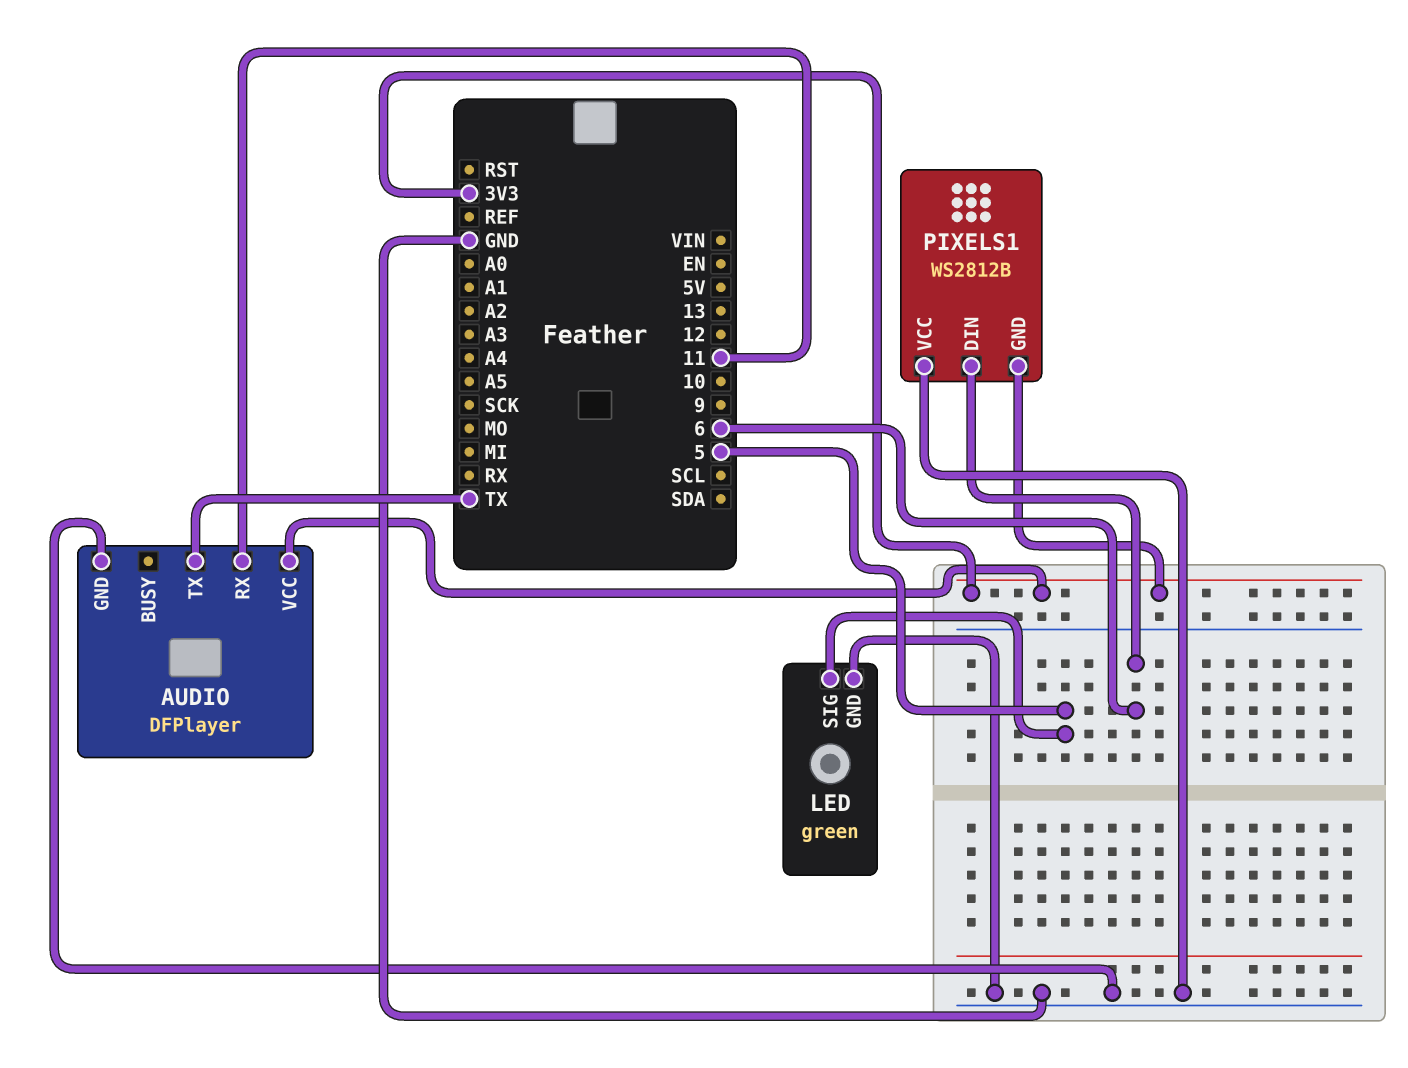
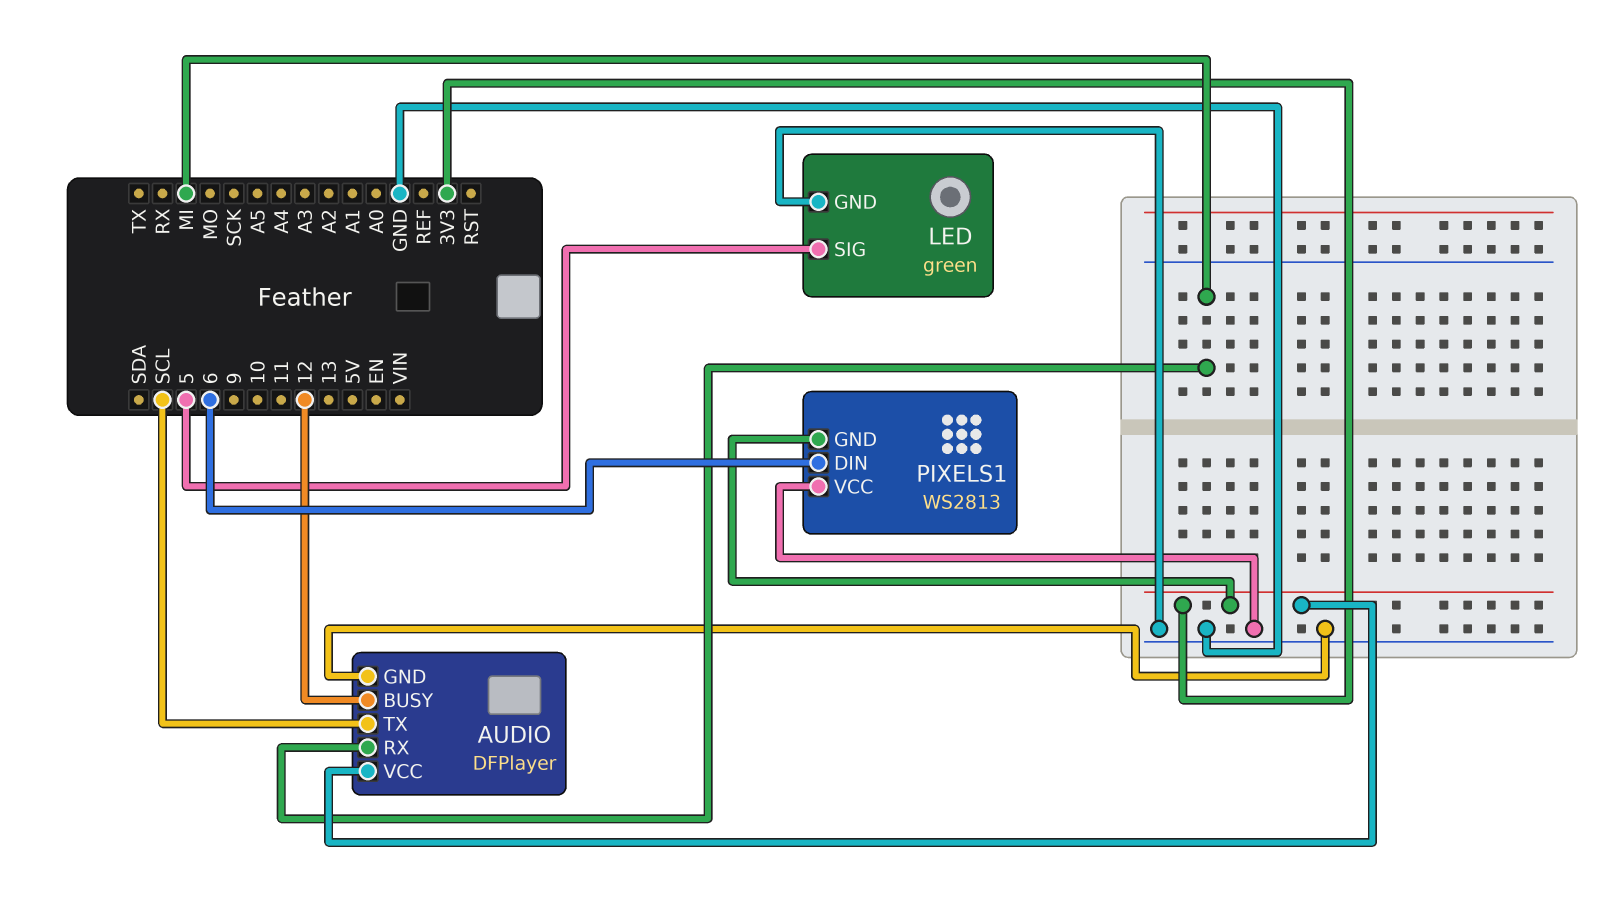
AUDIO pin BUSY: none -> 12
AUDIO pin RX: 11 -> MI
AUDIO pin TX: TX -> SCL
PIXELS1: WS2812B -> WS2813

